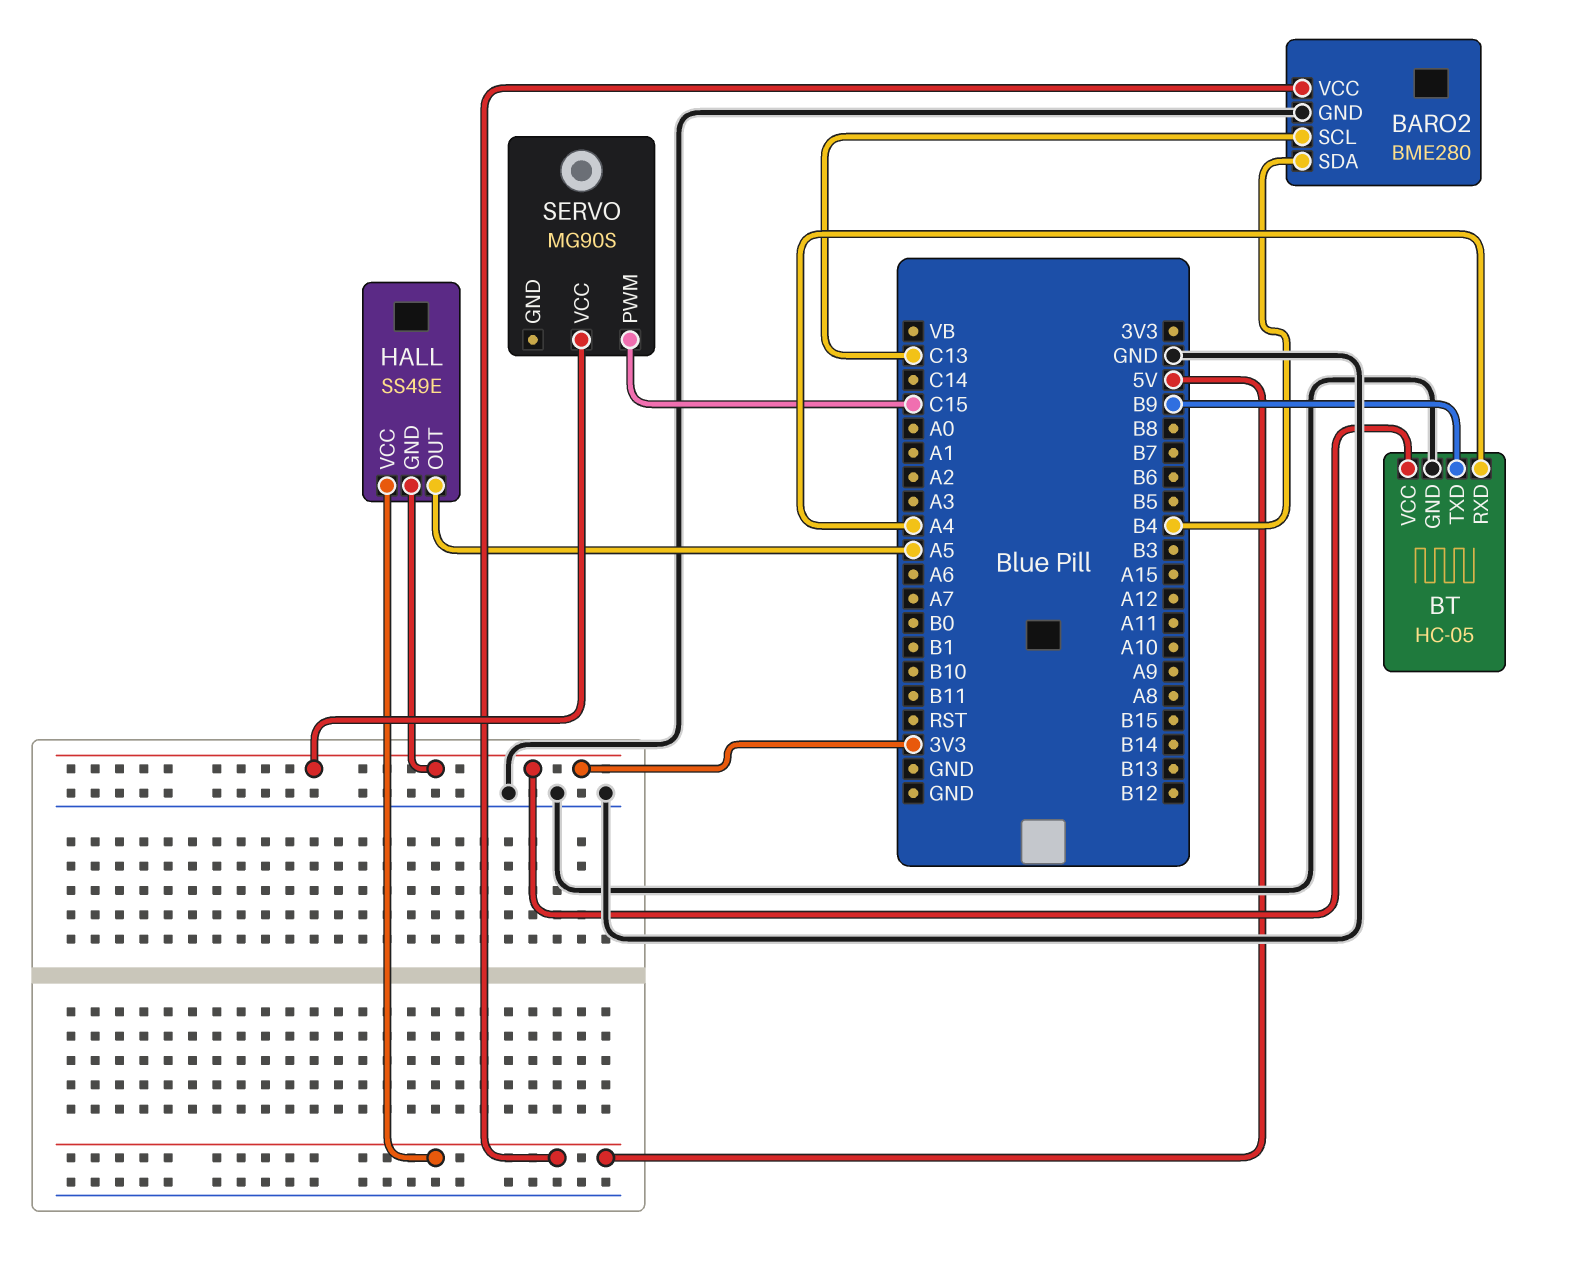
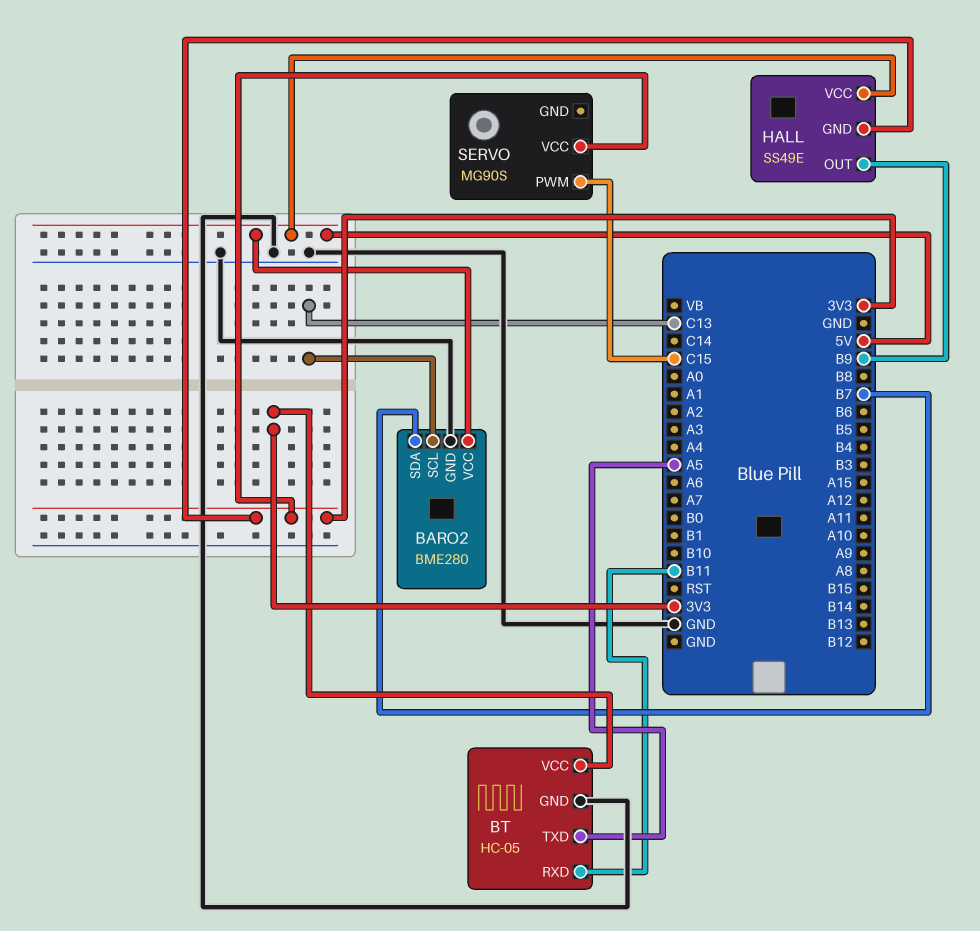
BARO2 pin SDA: B4 -> B7
BT pin RXD: A4 -> B11
BT pin TXD: B9 -> A5
HALL pin OUT: A5 -> B9

